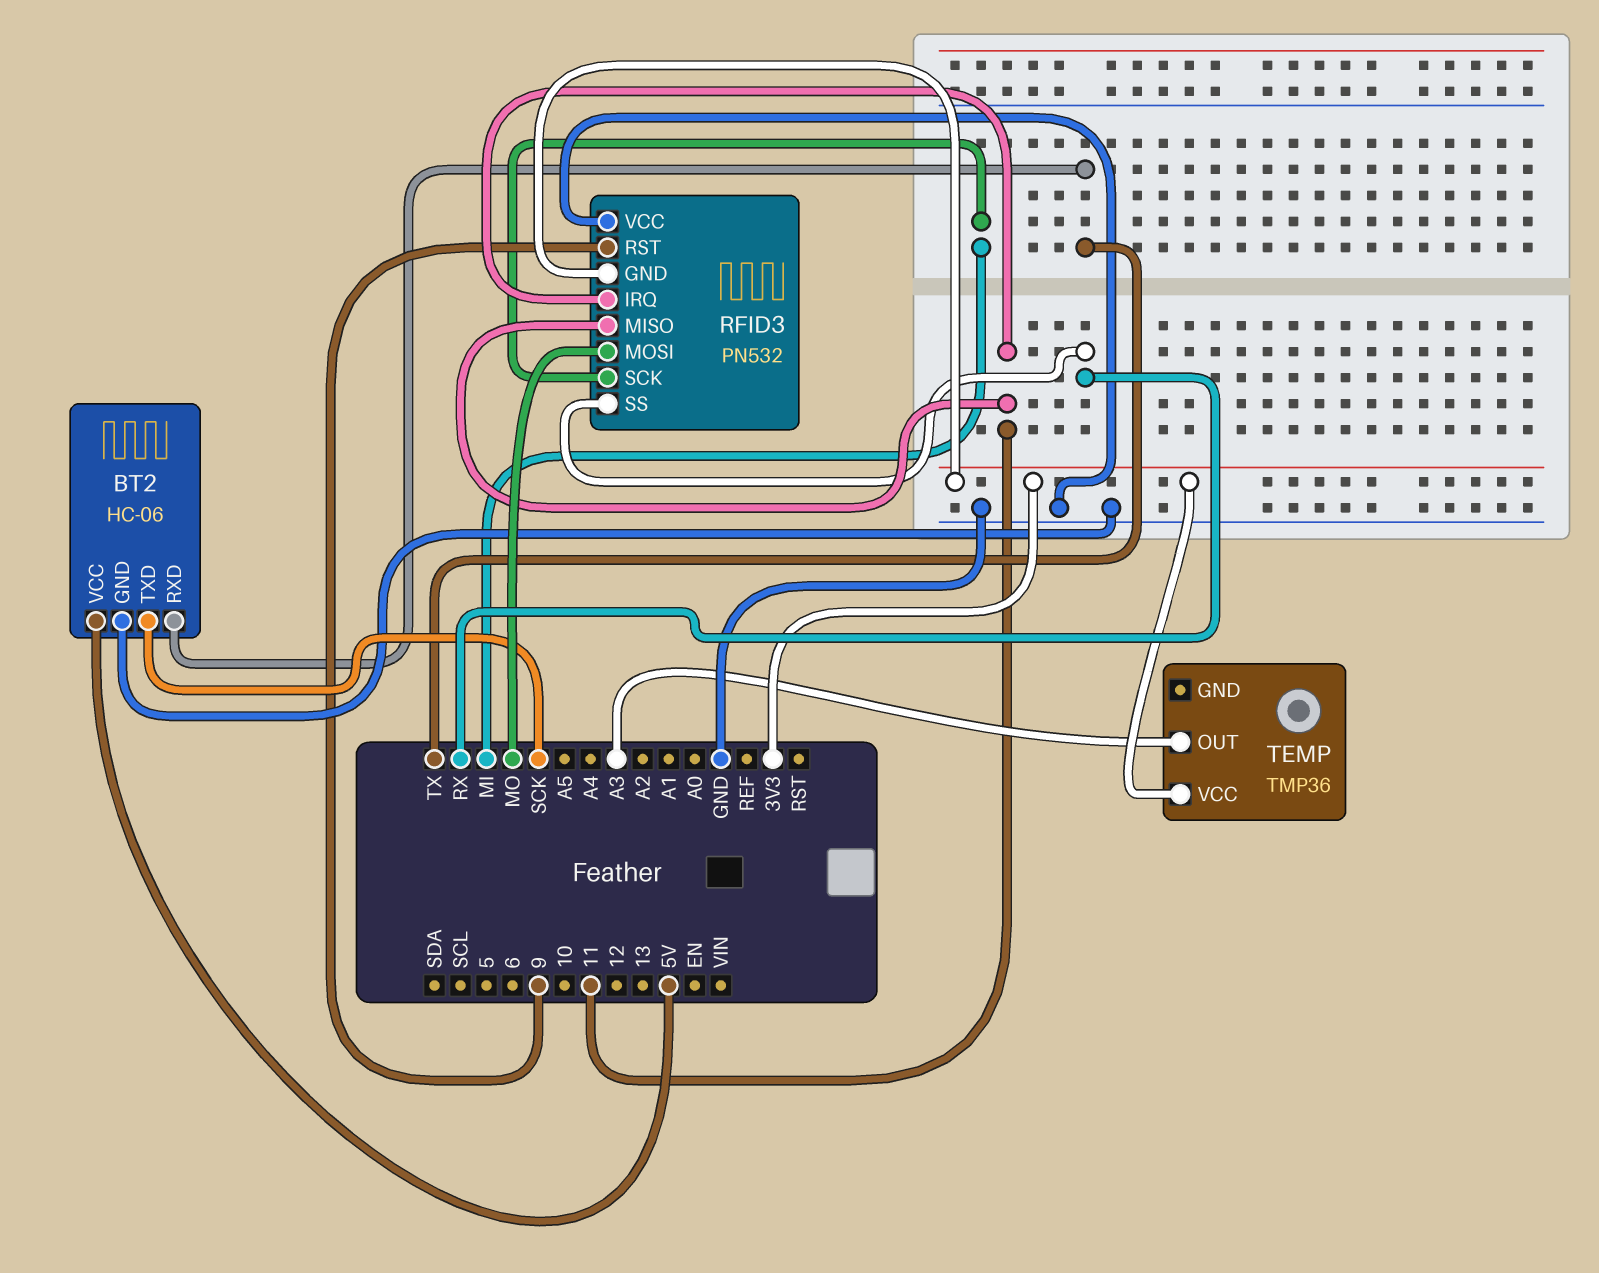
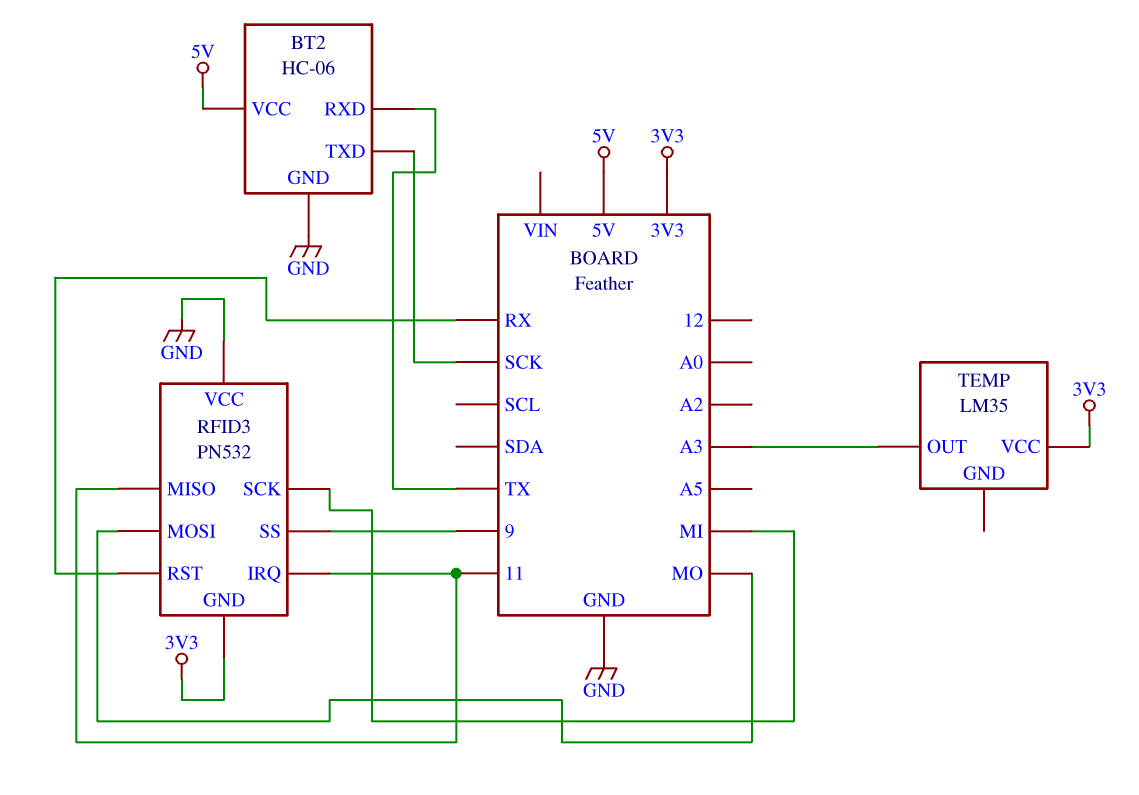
RFID3 pin RST: 9 -> RX
RFID3 pin SS: RX -> 9
TEMP: TMP36 -> LM35

